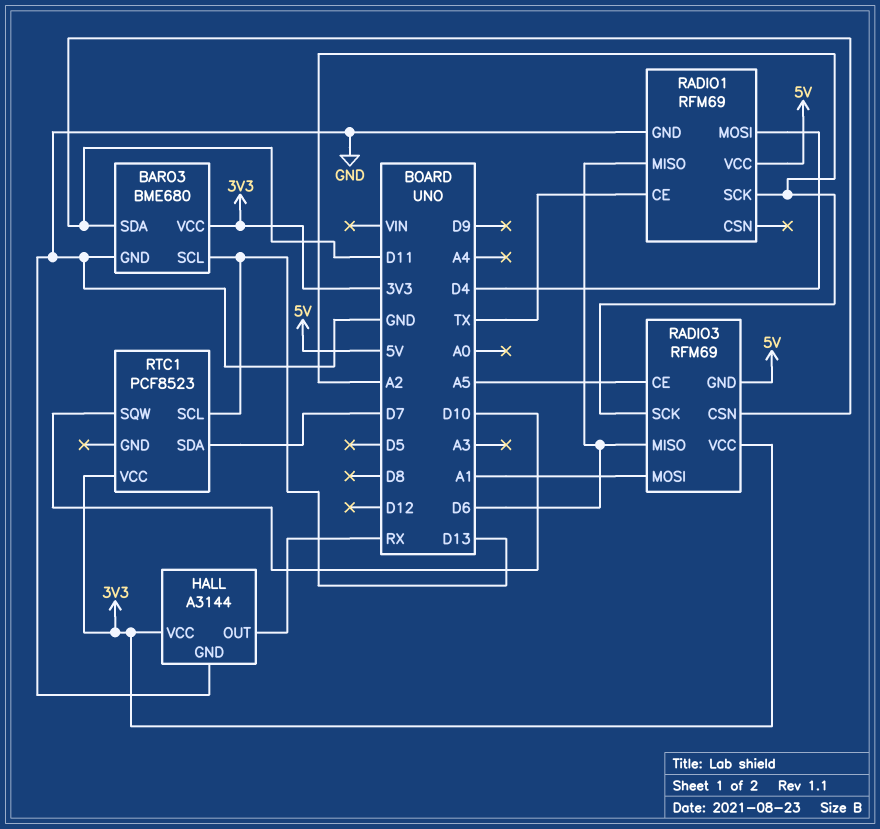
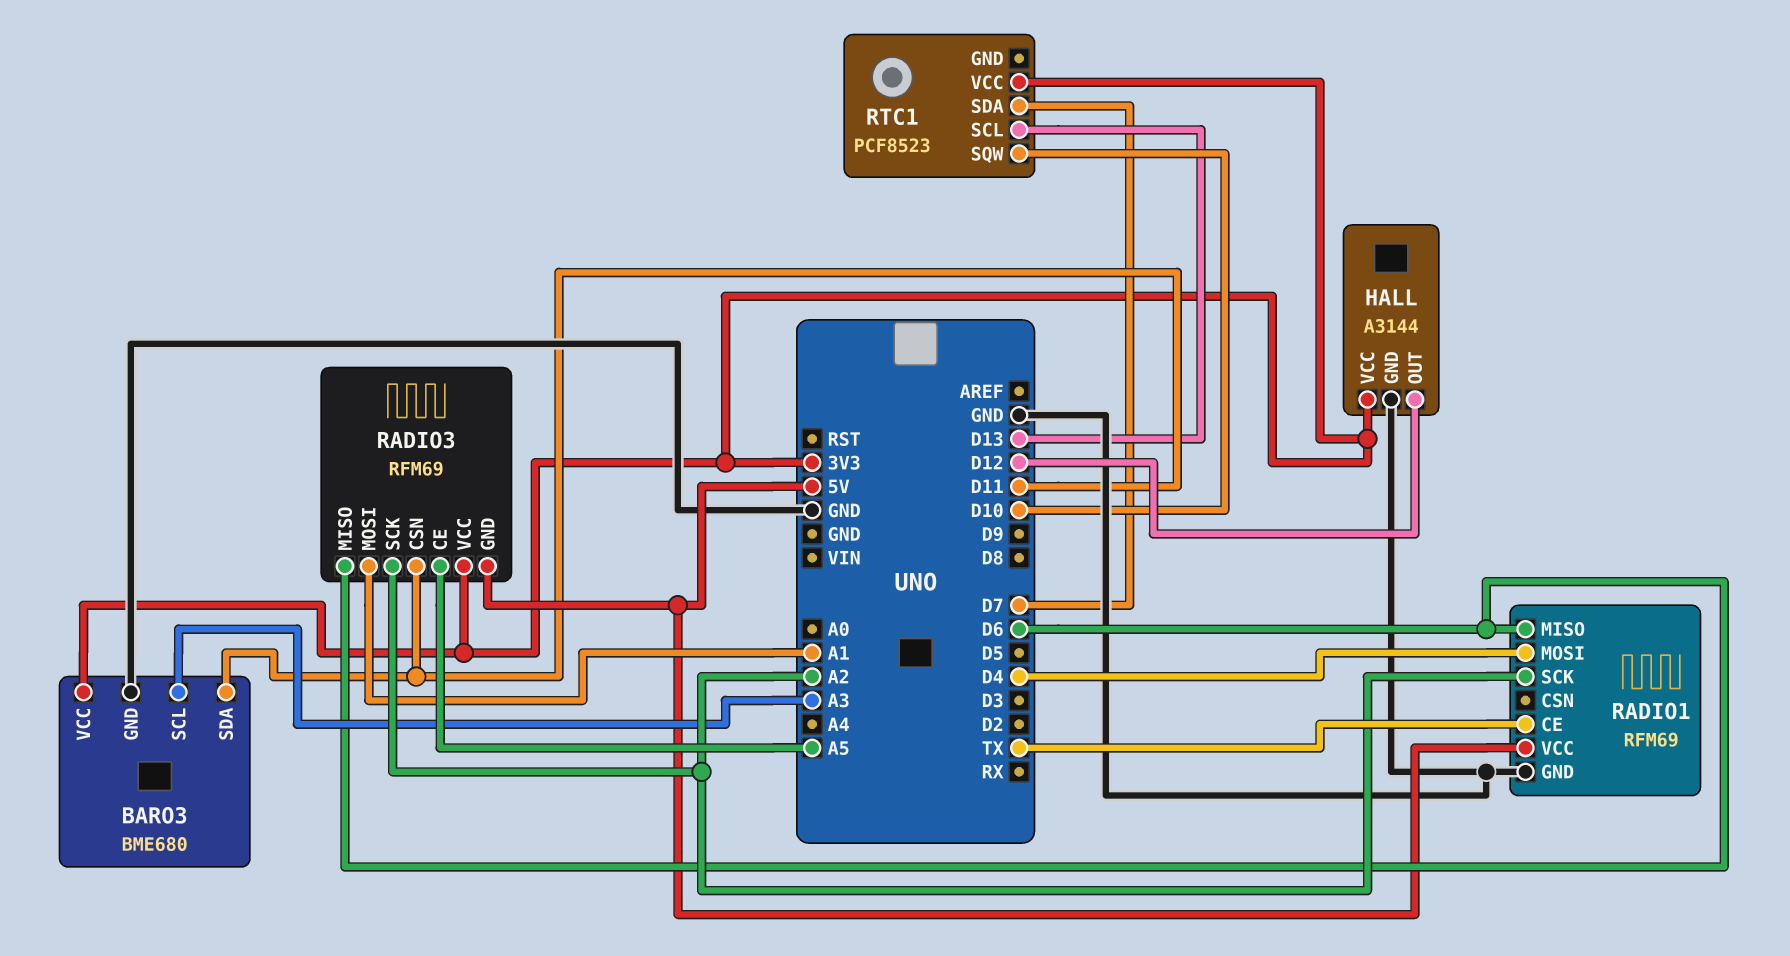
BARO3 pin SCL: D13 -> A3
HALL pin OUT: RX -> D12

